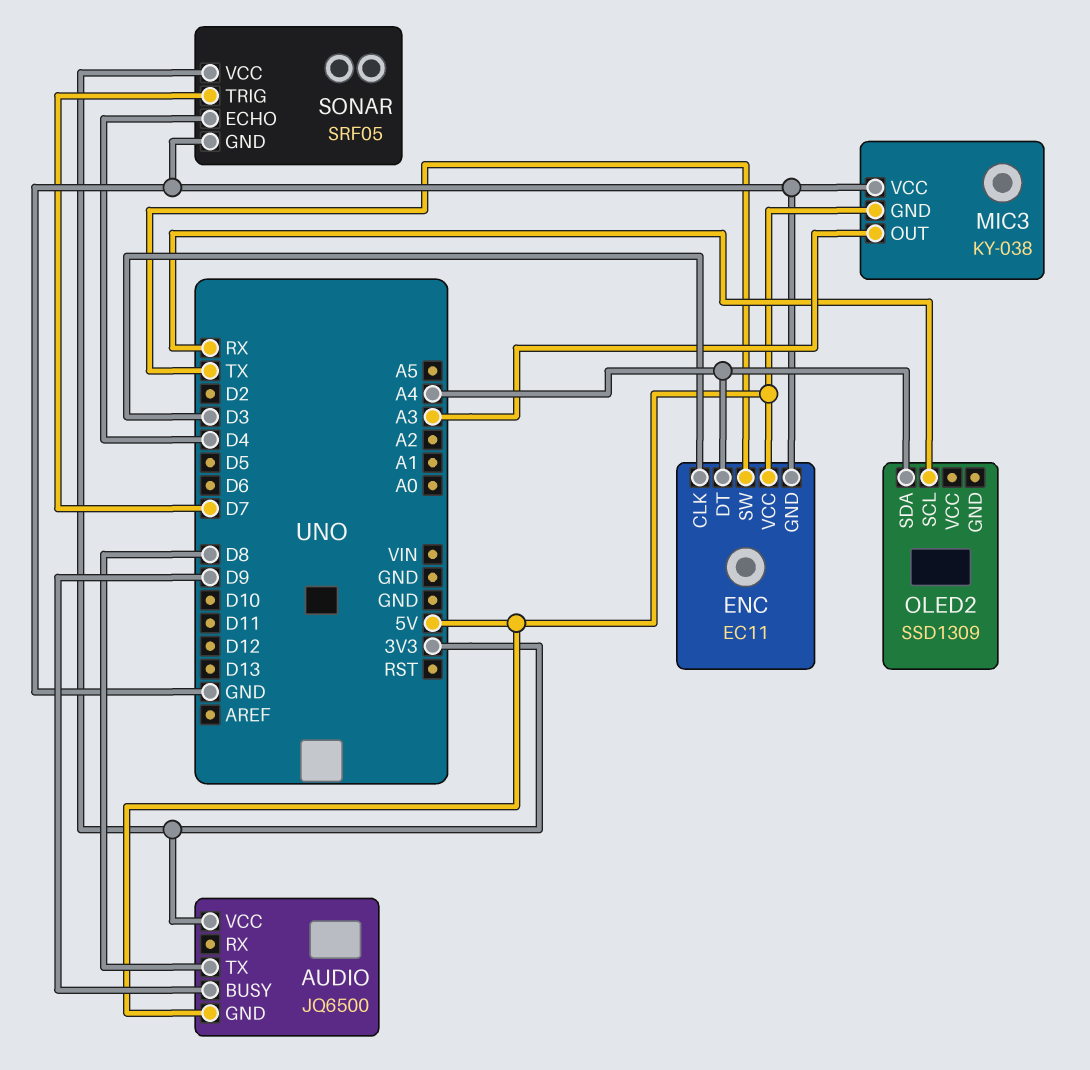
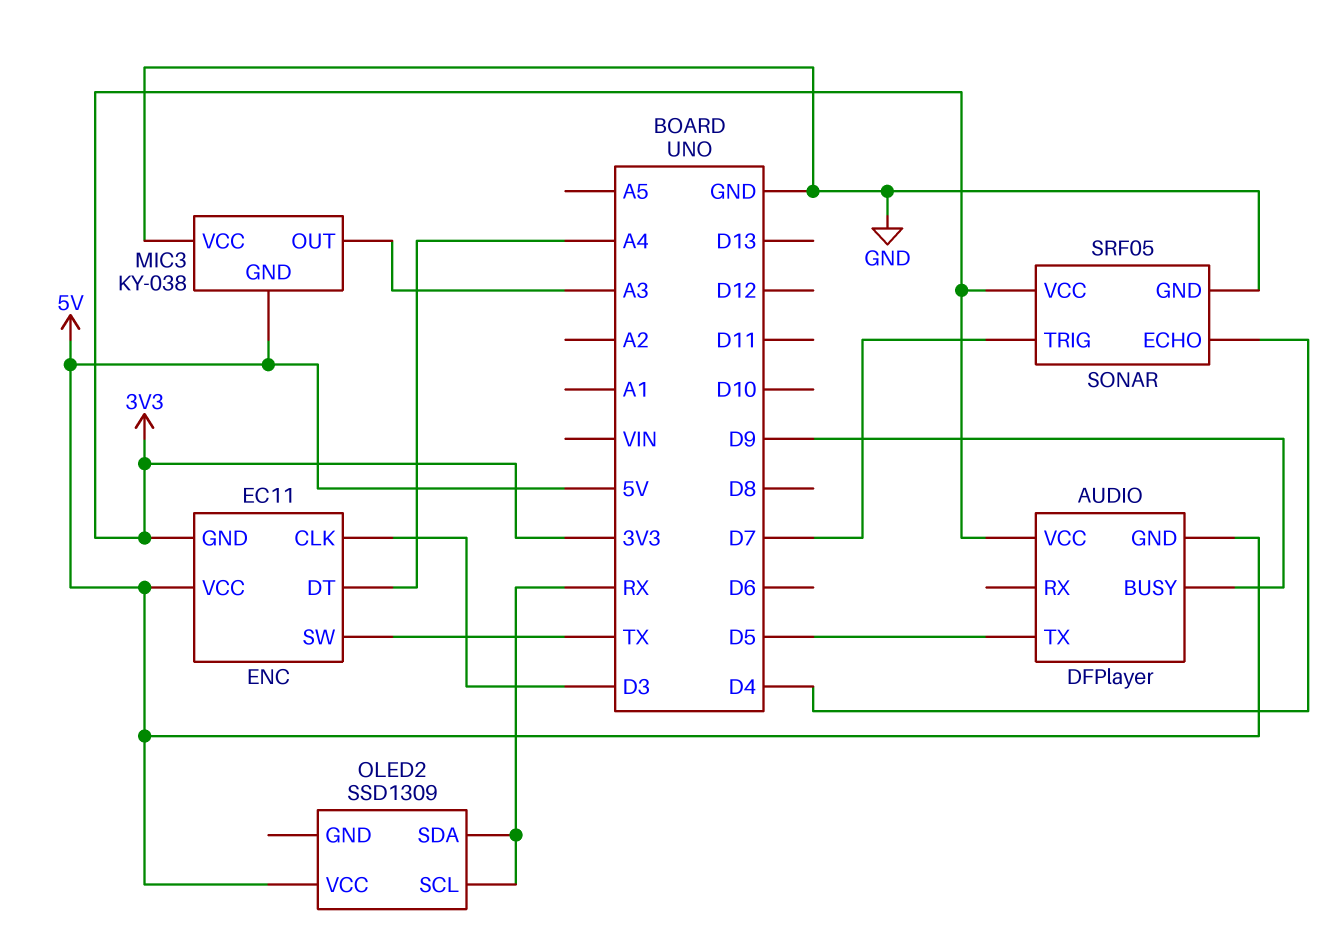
AUDIO: JQ6500 -> DFPlayer
AUDIO pin TX: D8 -> D5
ENC pin GND: GND -> 3V3
OLED2 pin SDA: A4 -> RX
OLED2 pin VCC: none -> 5V

